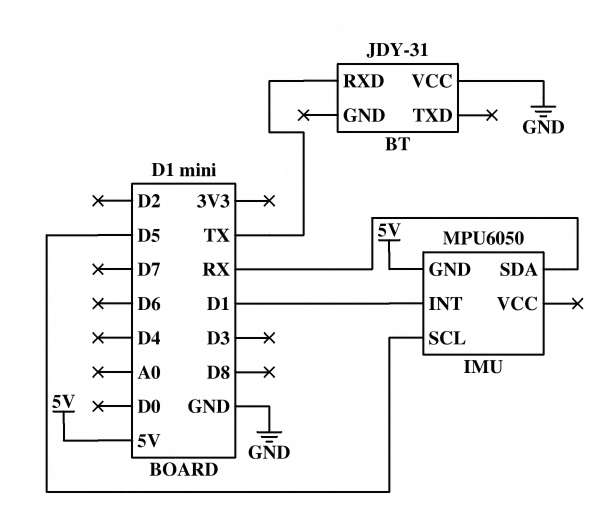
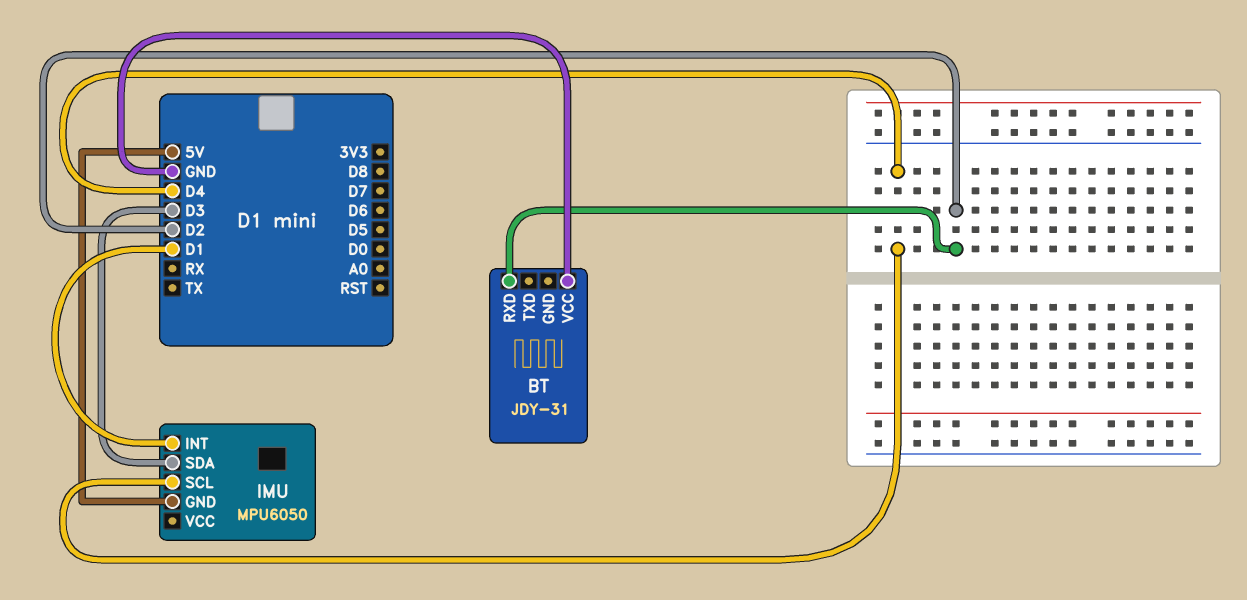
BT pin RXD: TX -> D2
IMU pin SCL: D5 -> D4
IMU pin SDA: RX -> D3

